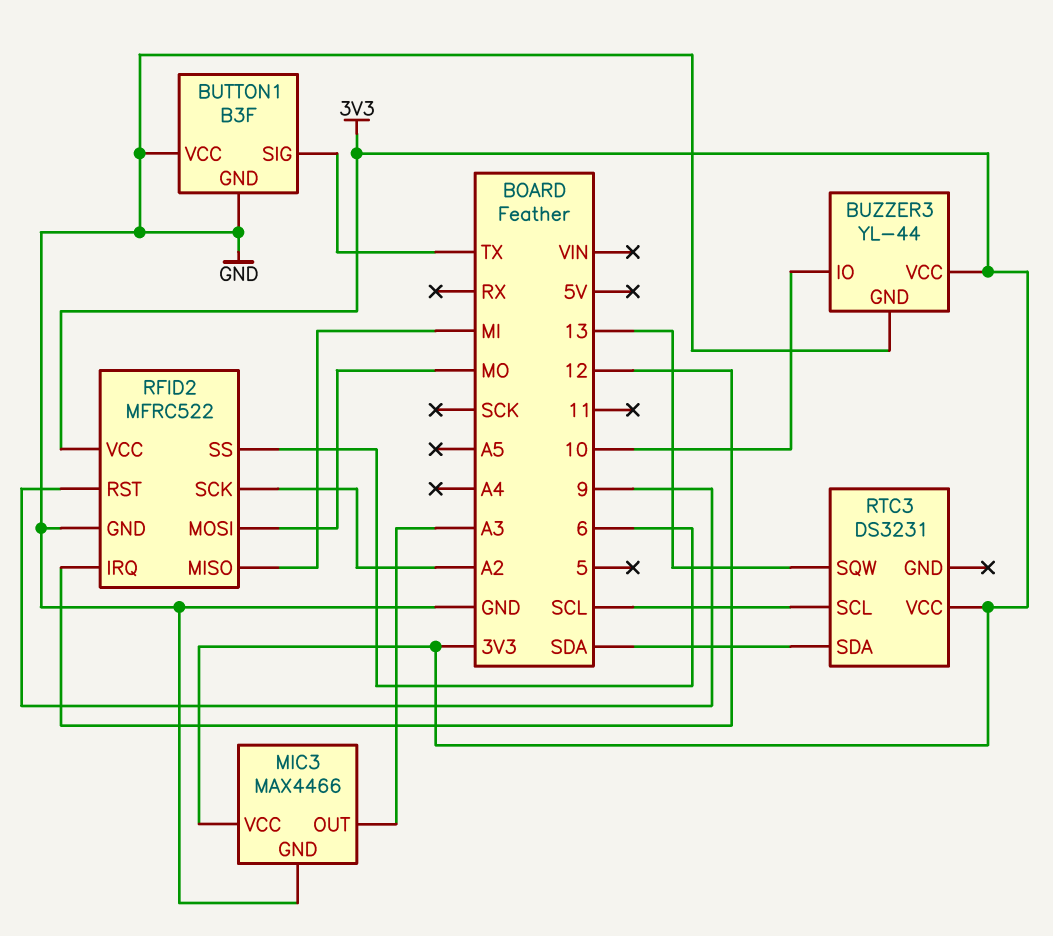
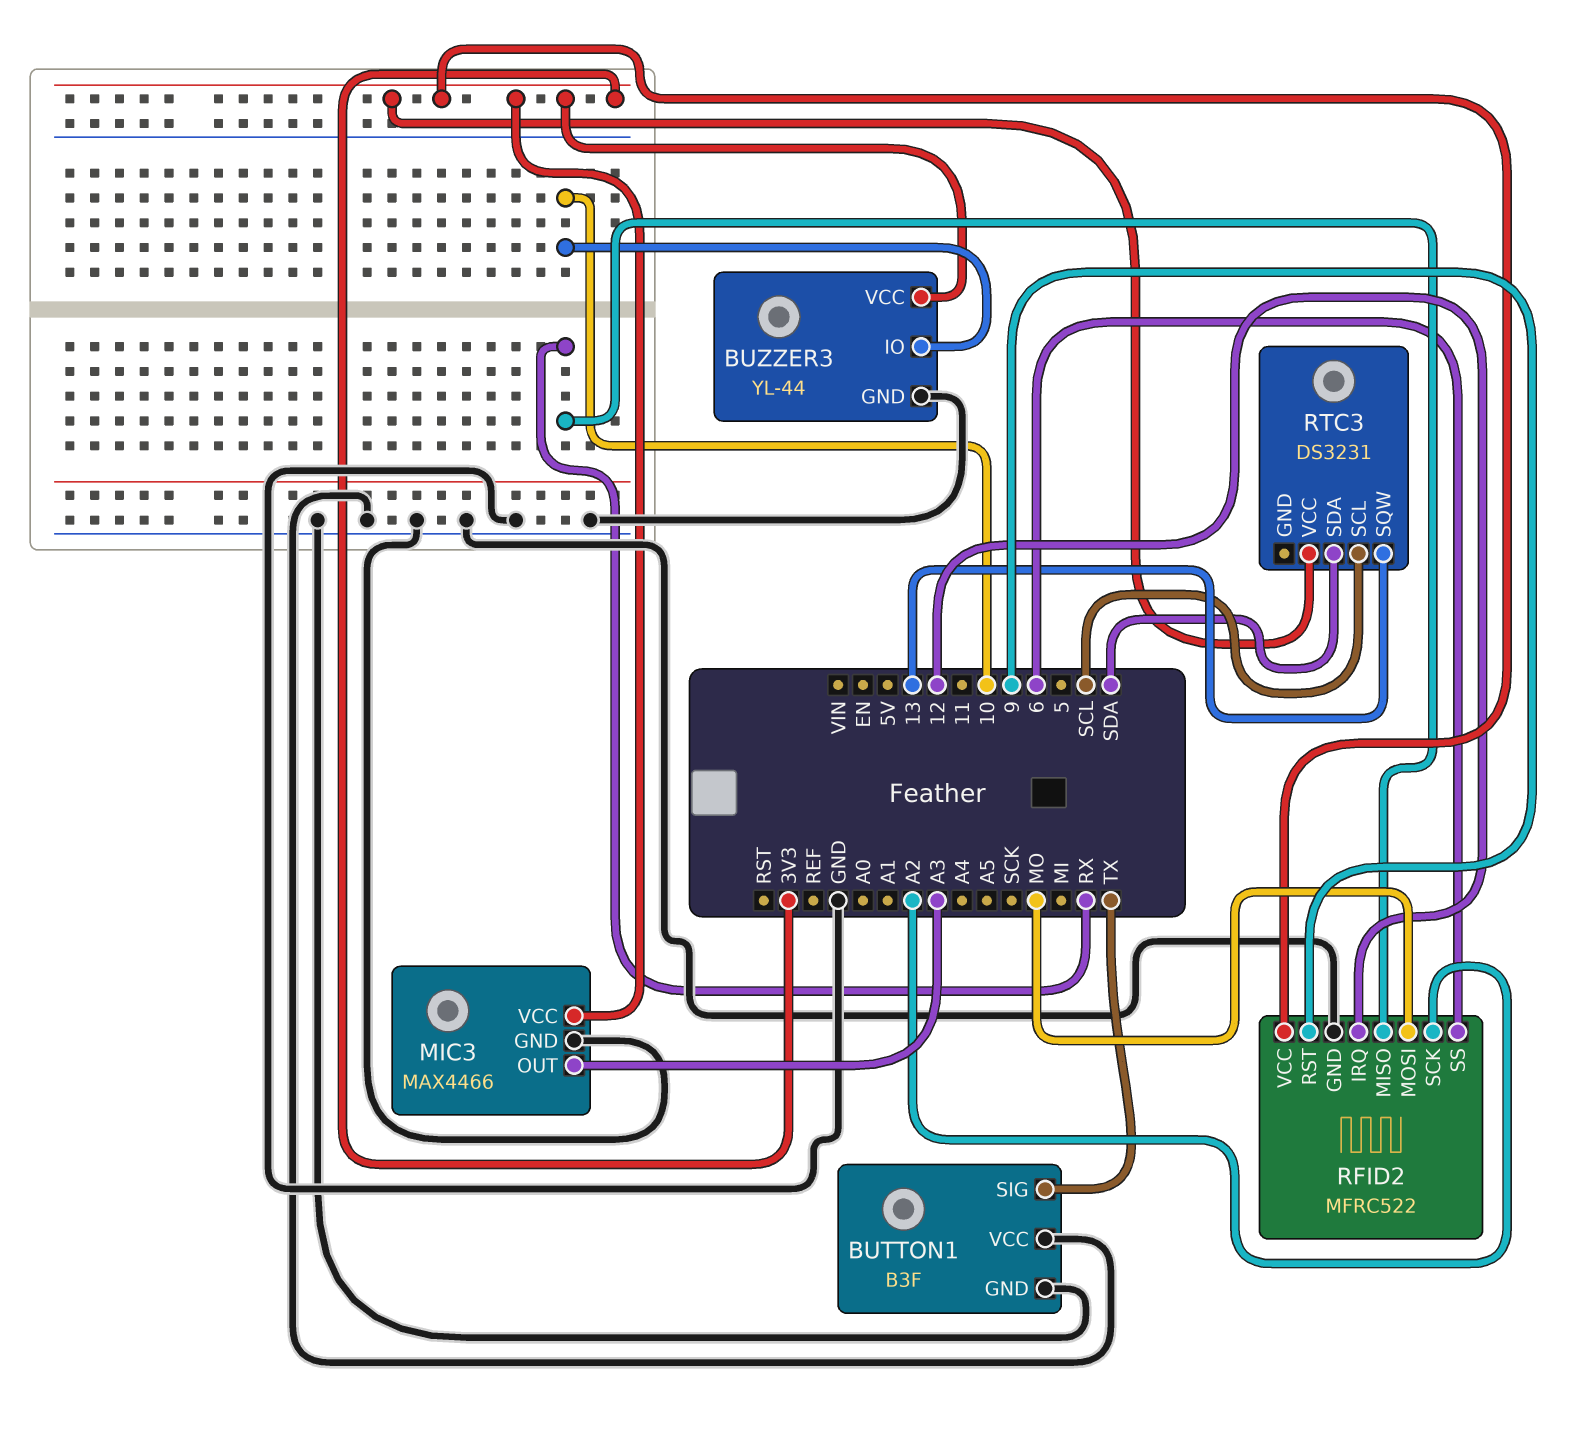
RFID2 pin MISO: MI -> RX

